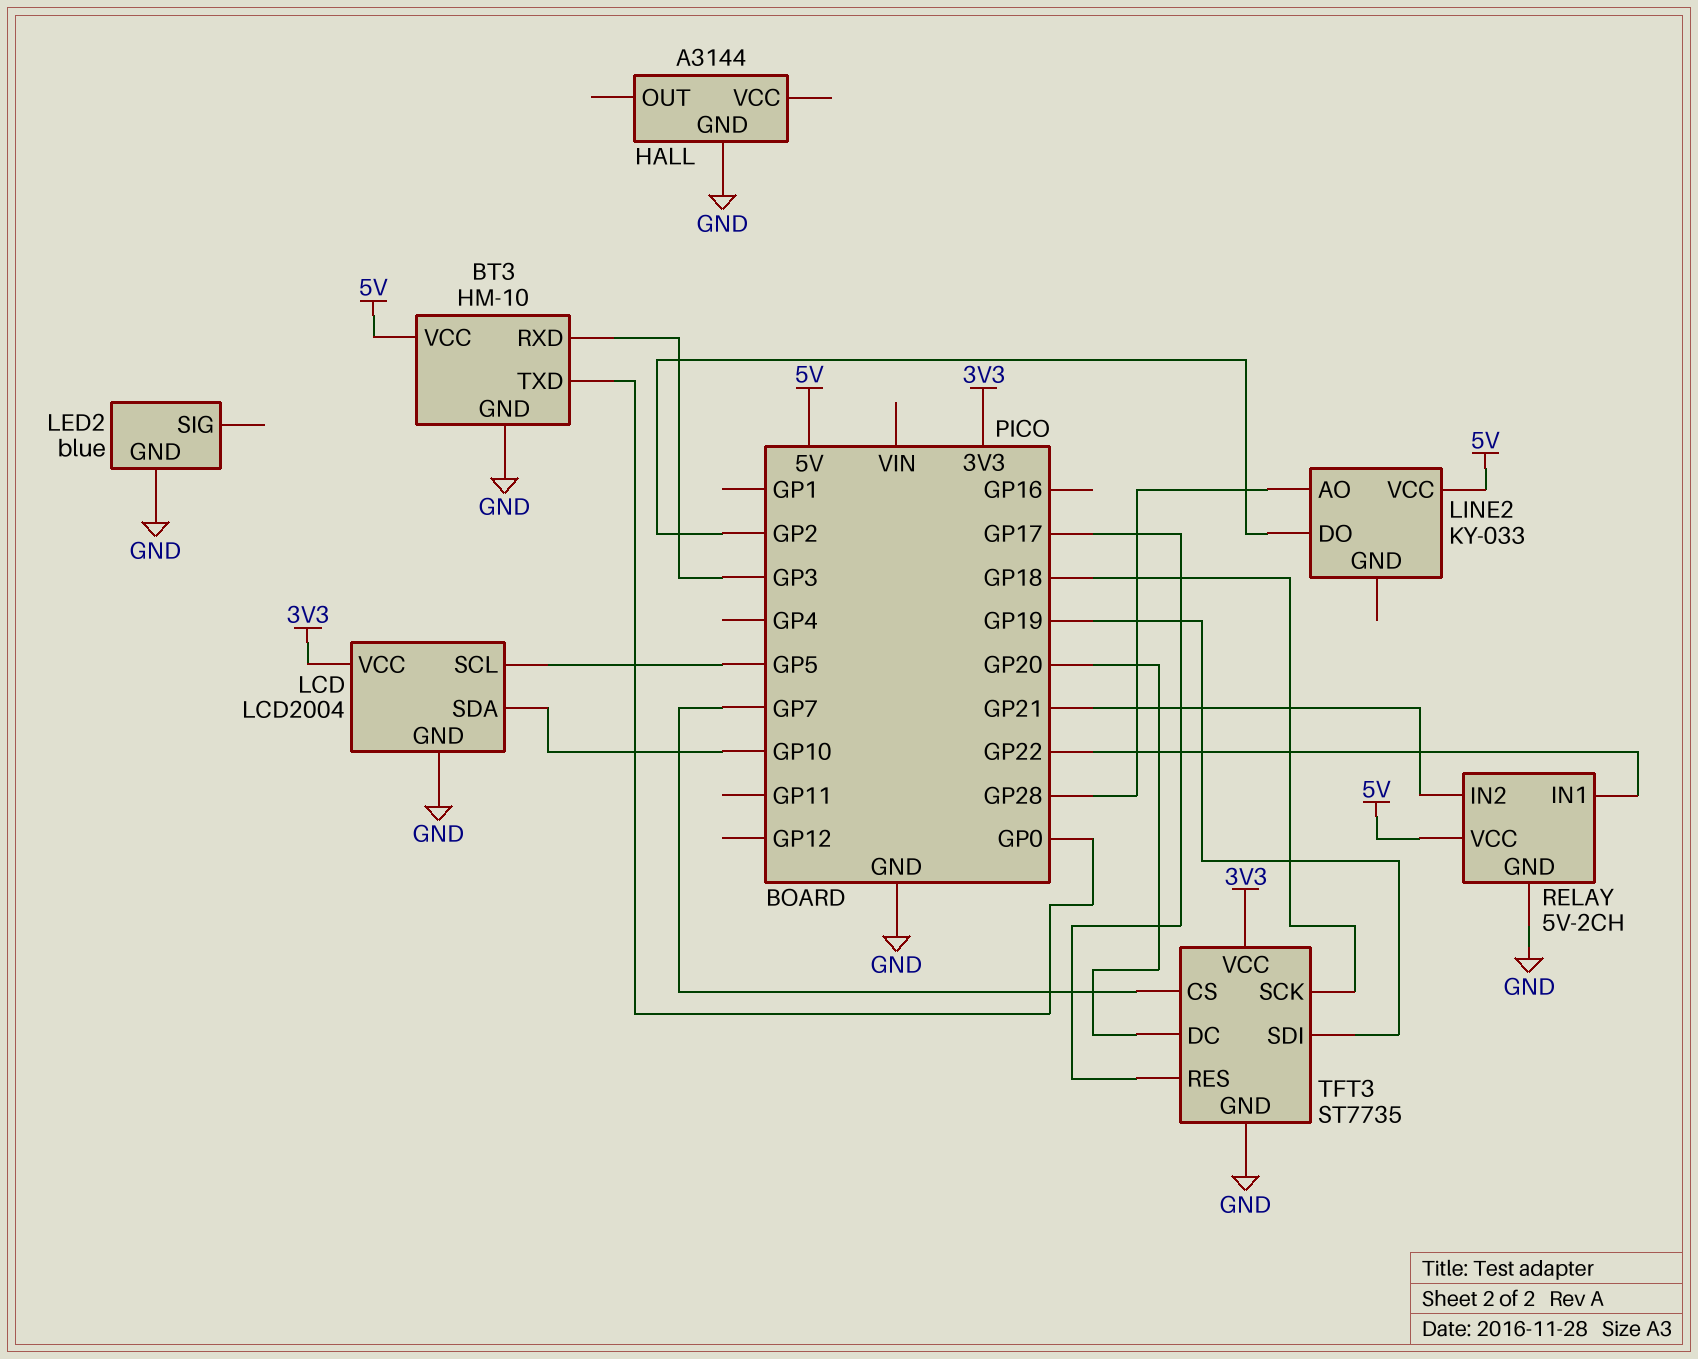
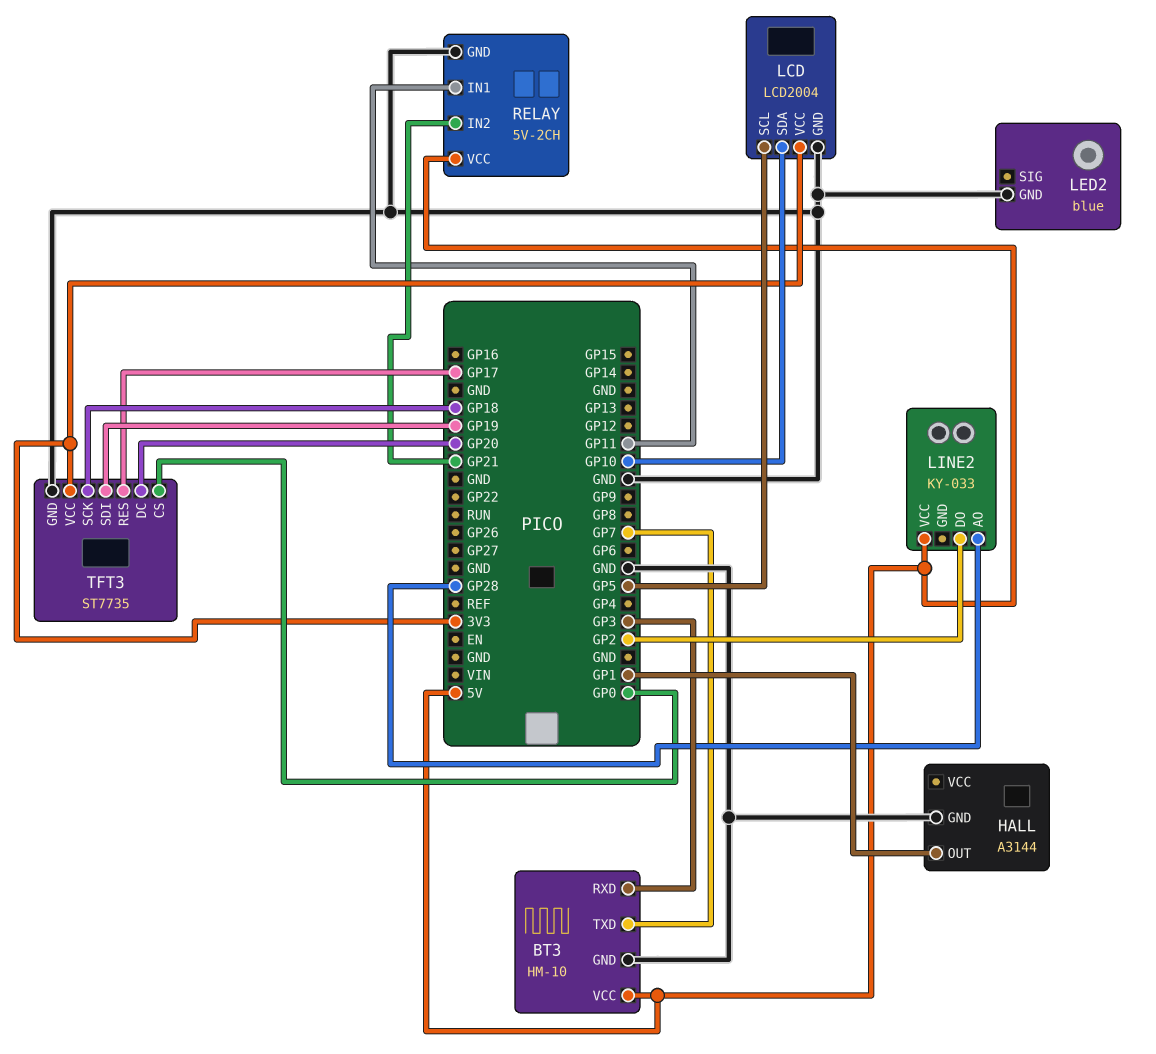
BT3 pin TXD: GP0 -> GP7
HALL pin OUT: none -> GP1
RELAY pin IN1: GP22 -> GP11
TFT3 pin CS: GP7 -> GP0

